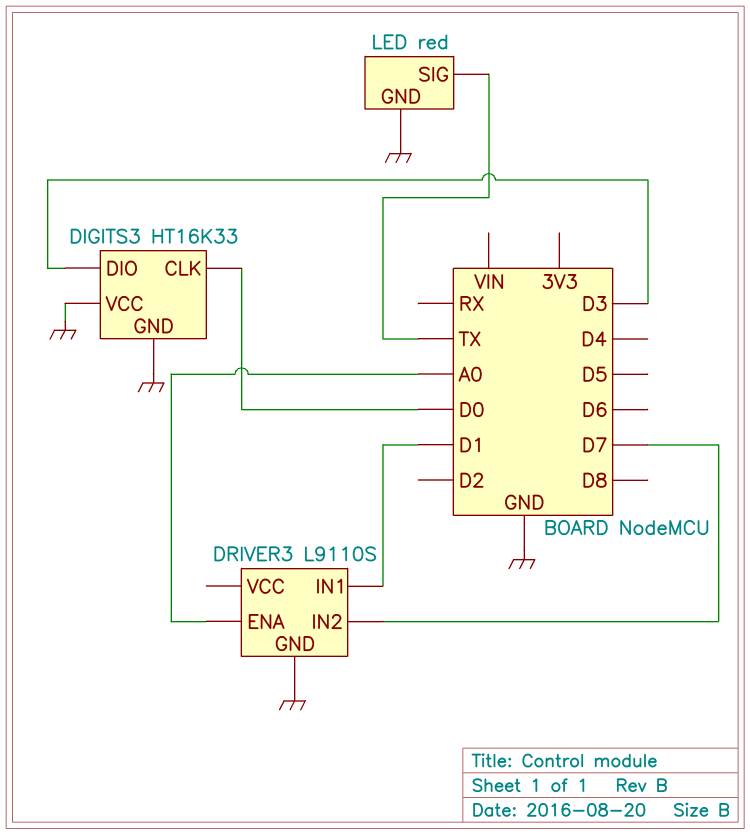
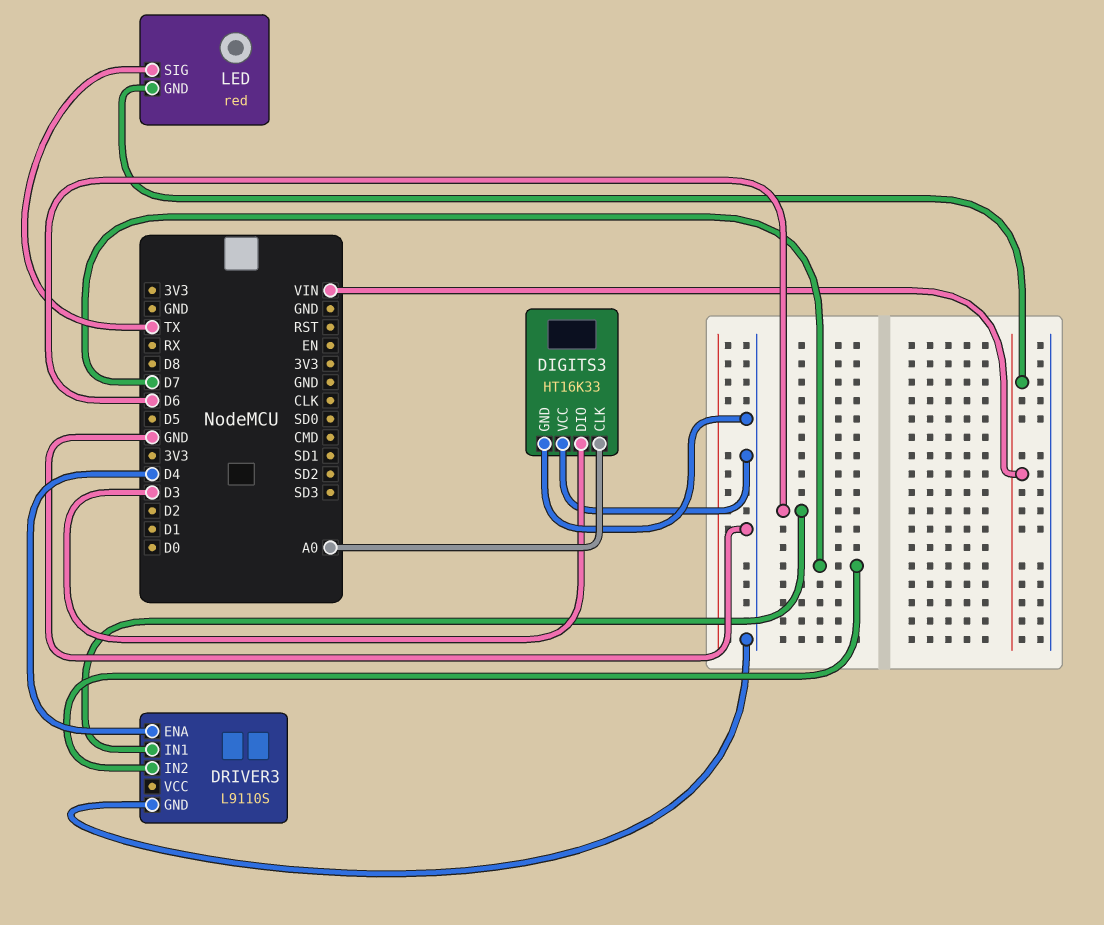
DIGITS3 pin CLK: D0 -> A0
DRIVER3 pin ENA: A0 -> D4
DRIVER3 pin IN1: D1 -> D6
LED pin GND: GND -> VIN

